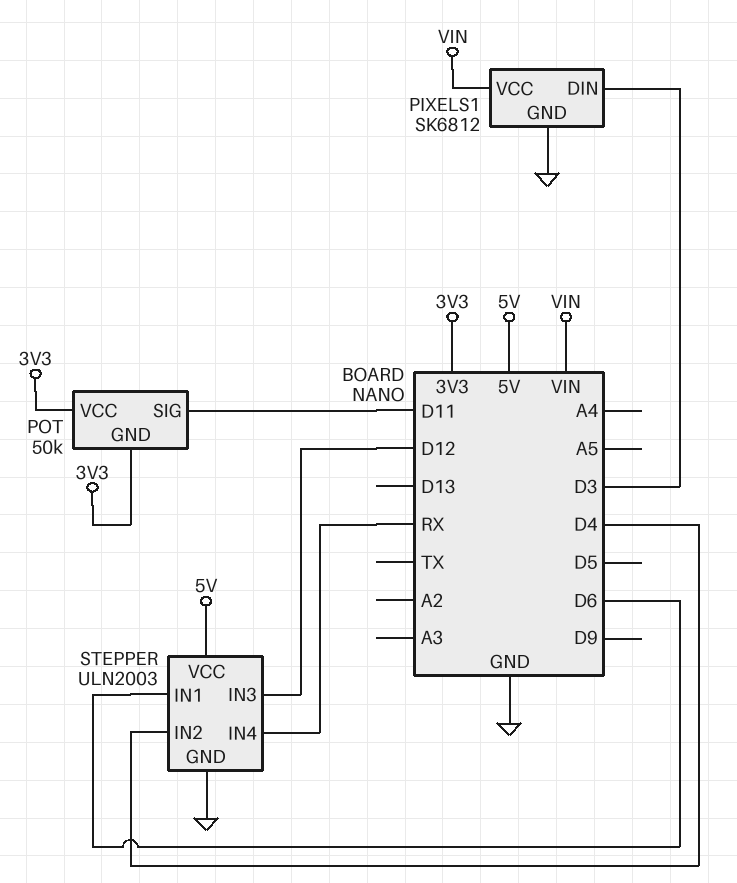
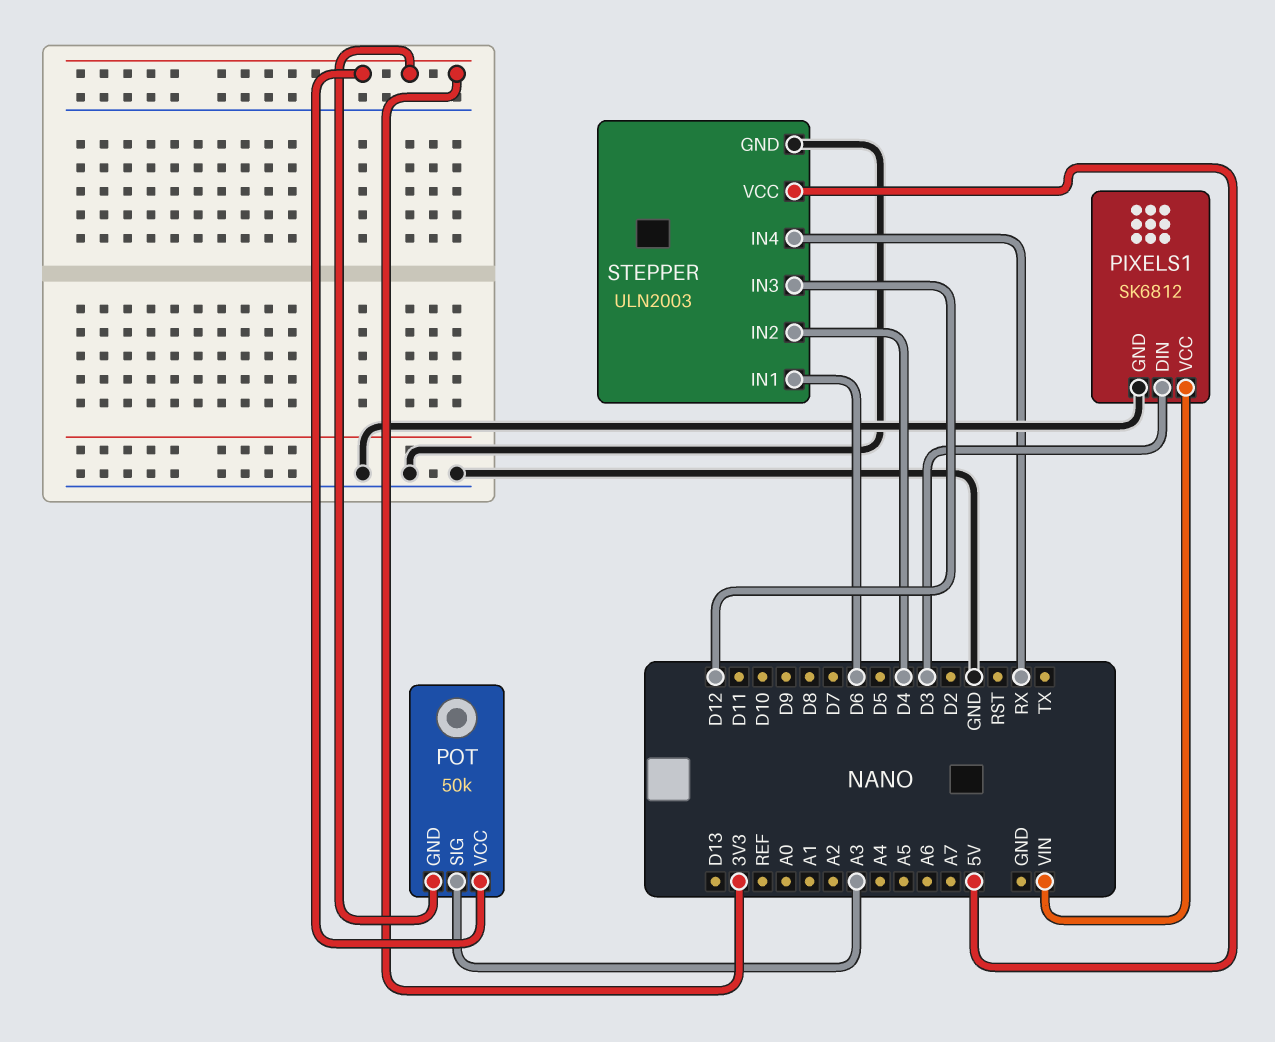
POT pin SIG: D11 -> A3

